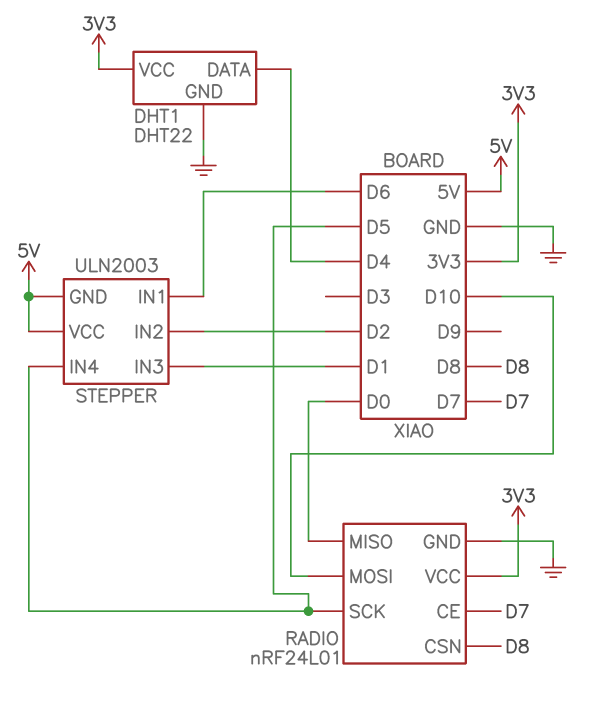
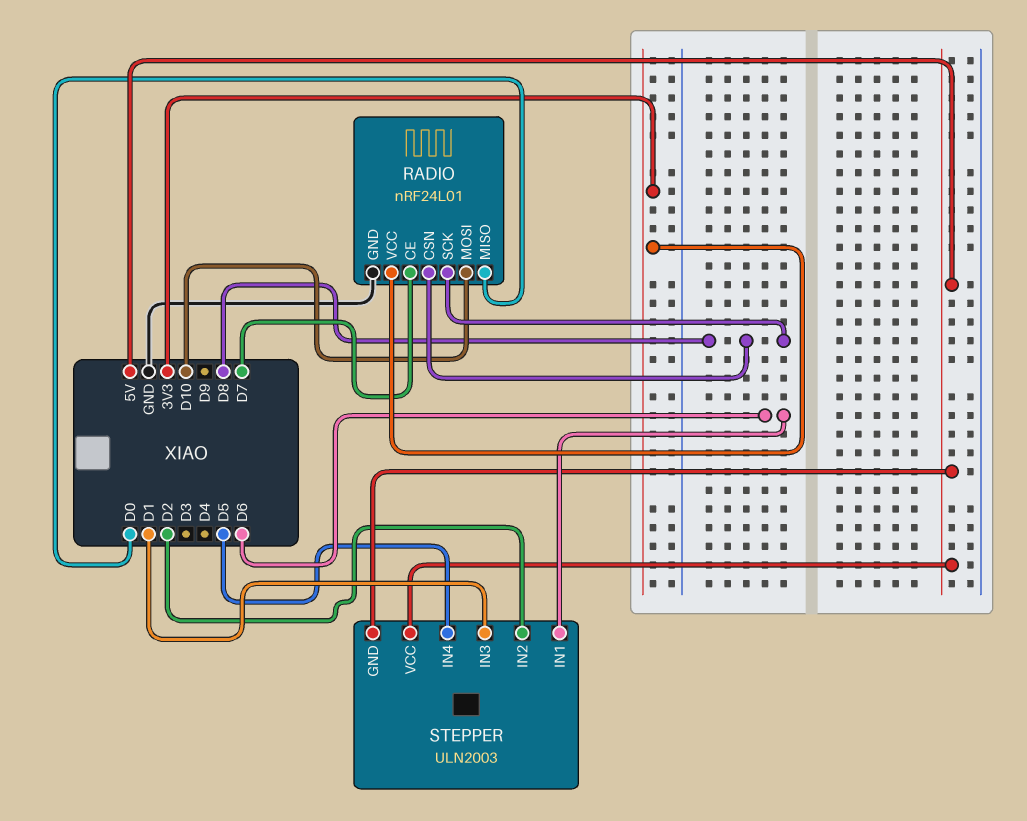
DHT1: DHT22 -> none
DHT1 pin DATA: D4 -> none
DHT1 pin GND: GND -> none
DHT1 pin VCC: 3V3 -> none
RADIO pin SCK: D5 -> D8

